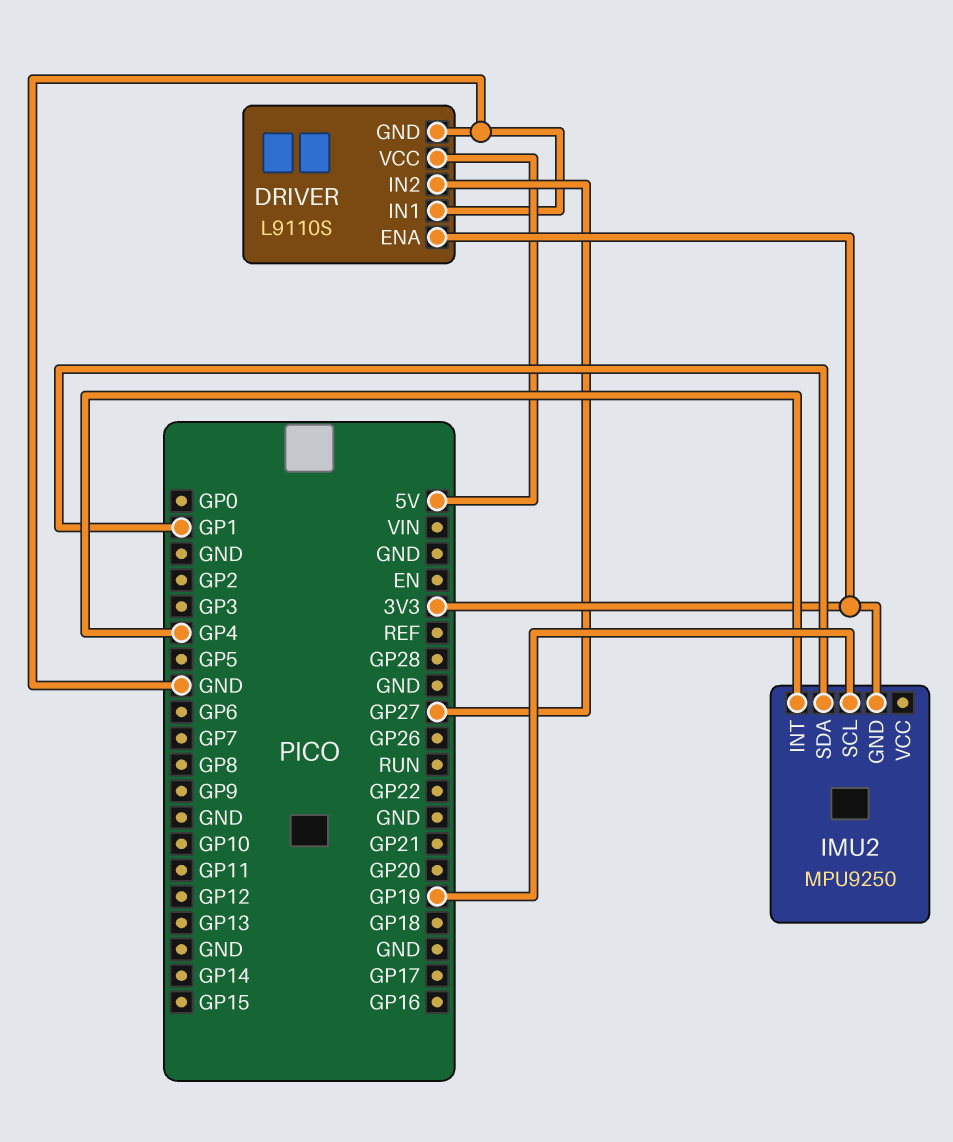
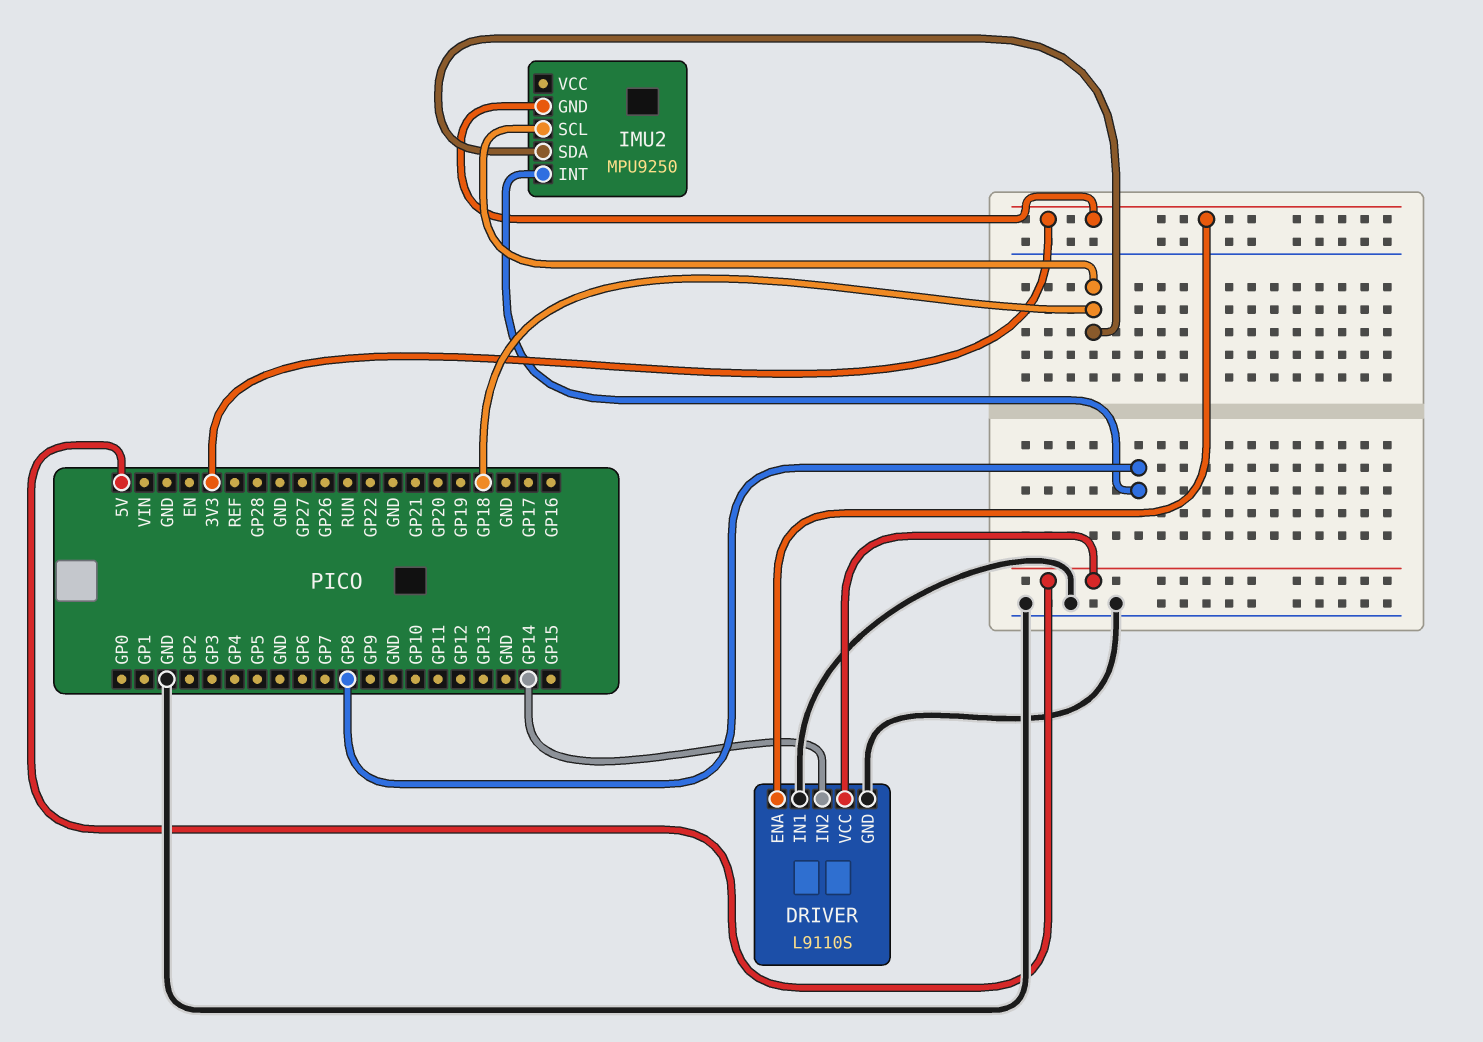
DRIVER pin IN2: GP27 -> GP14
IMU2 pin INT: GP4 -> GP8
IMU2 pin SCL: GP19 -> GP18
IMU2 pin SDA: GP1 -> GP18

